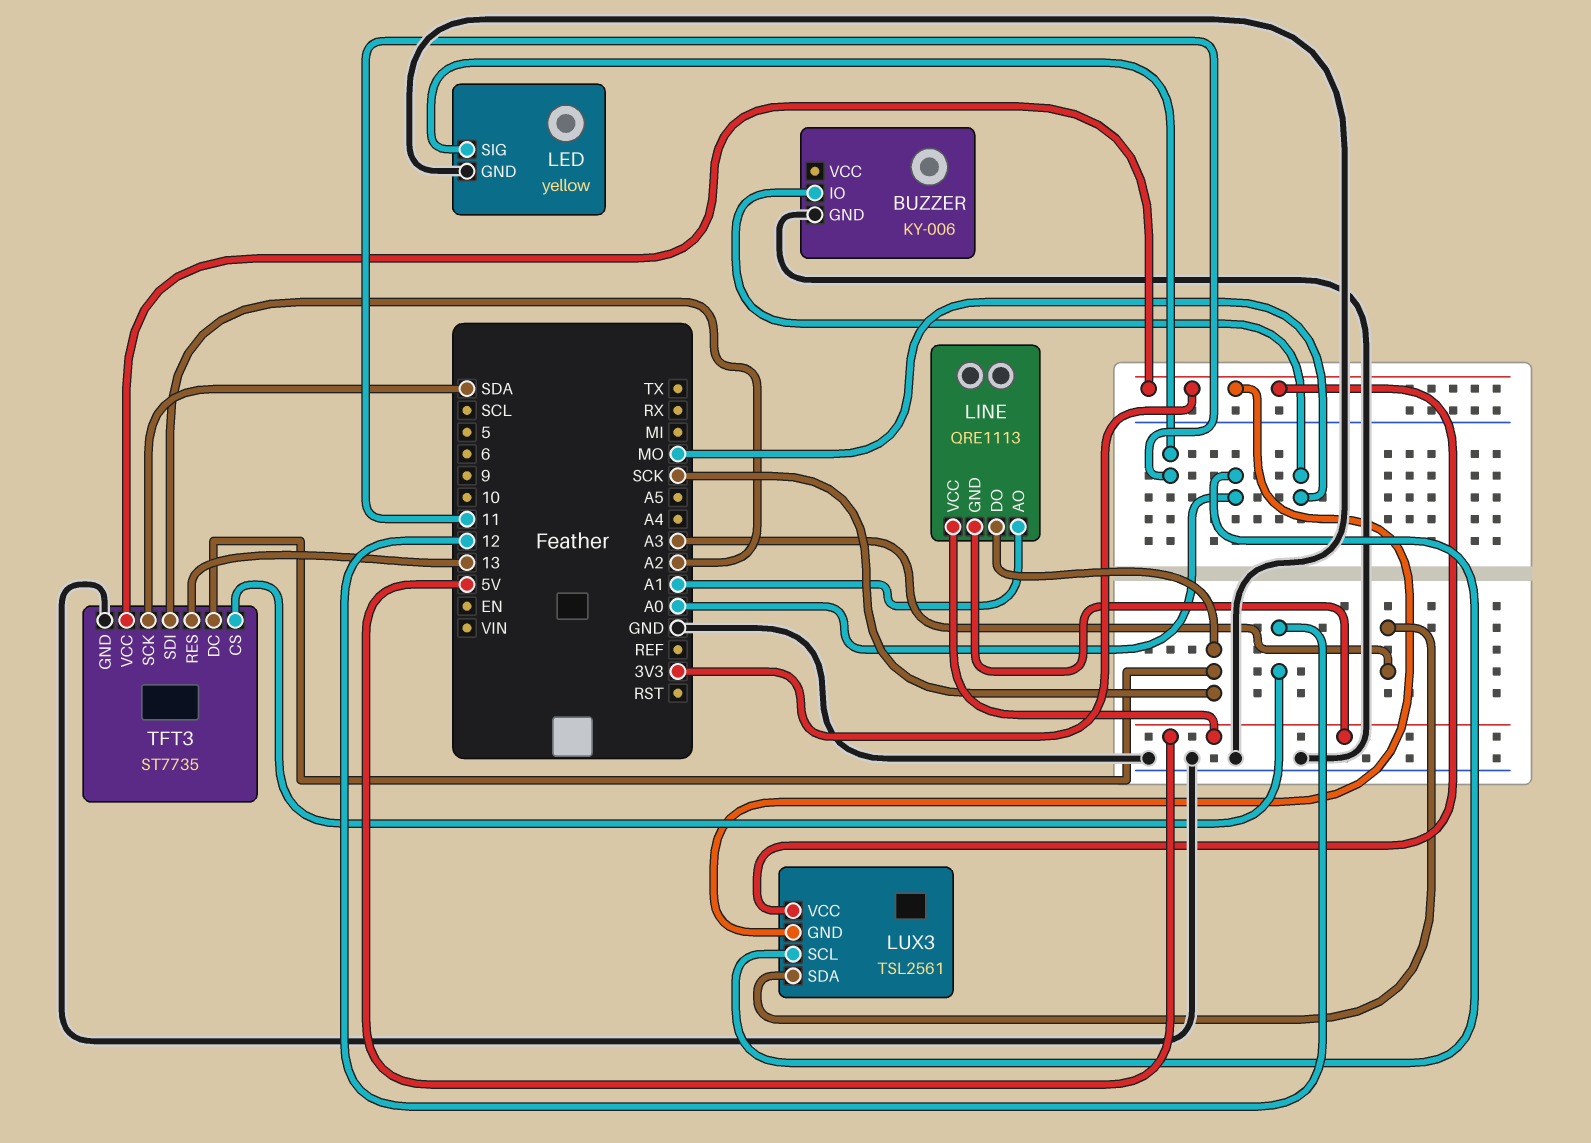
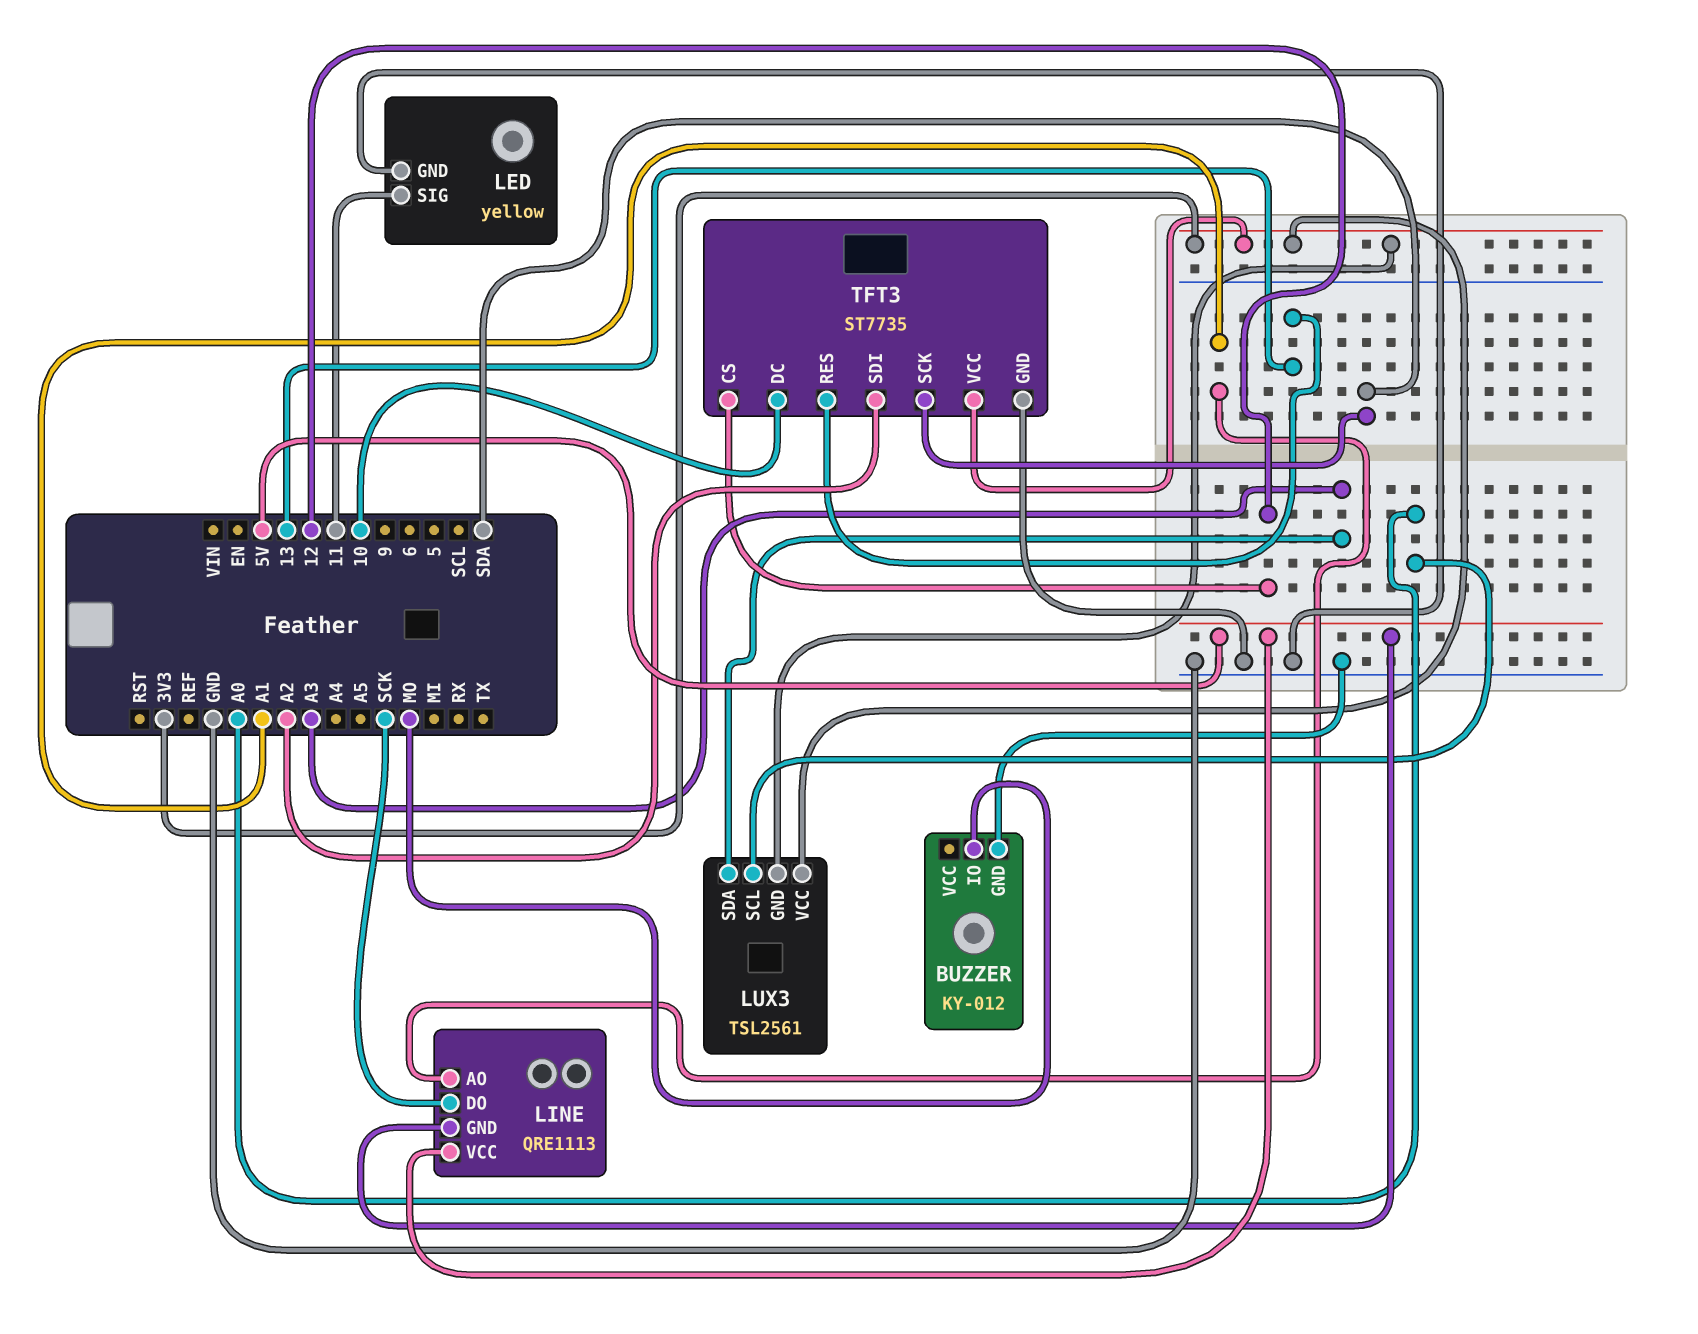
BUZZER: KY-006 -> KY-012
TFT3 pin DC: SCK -> 10

